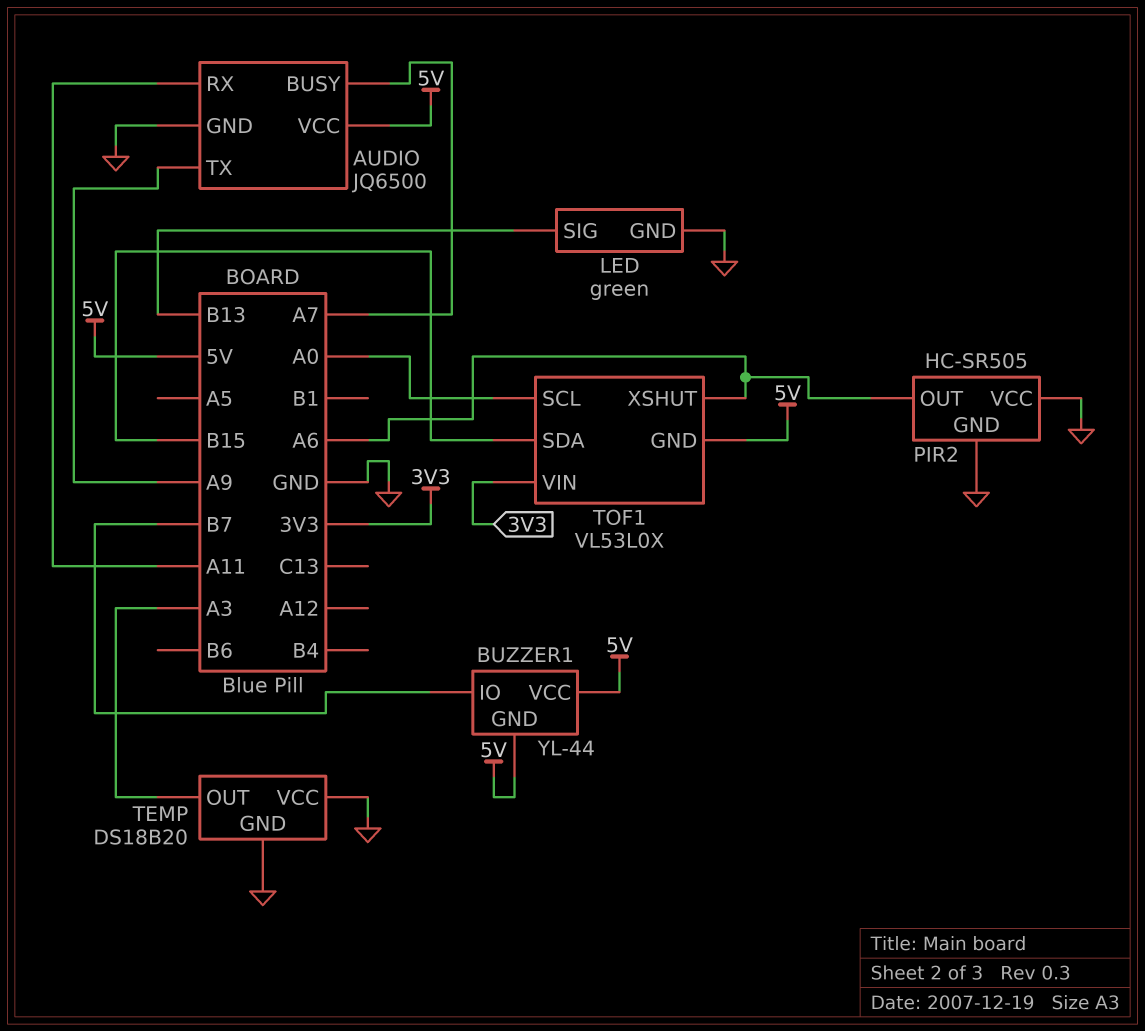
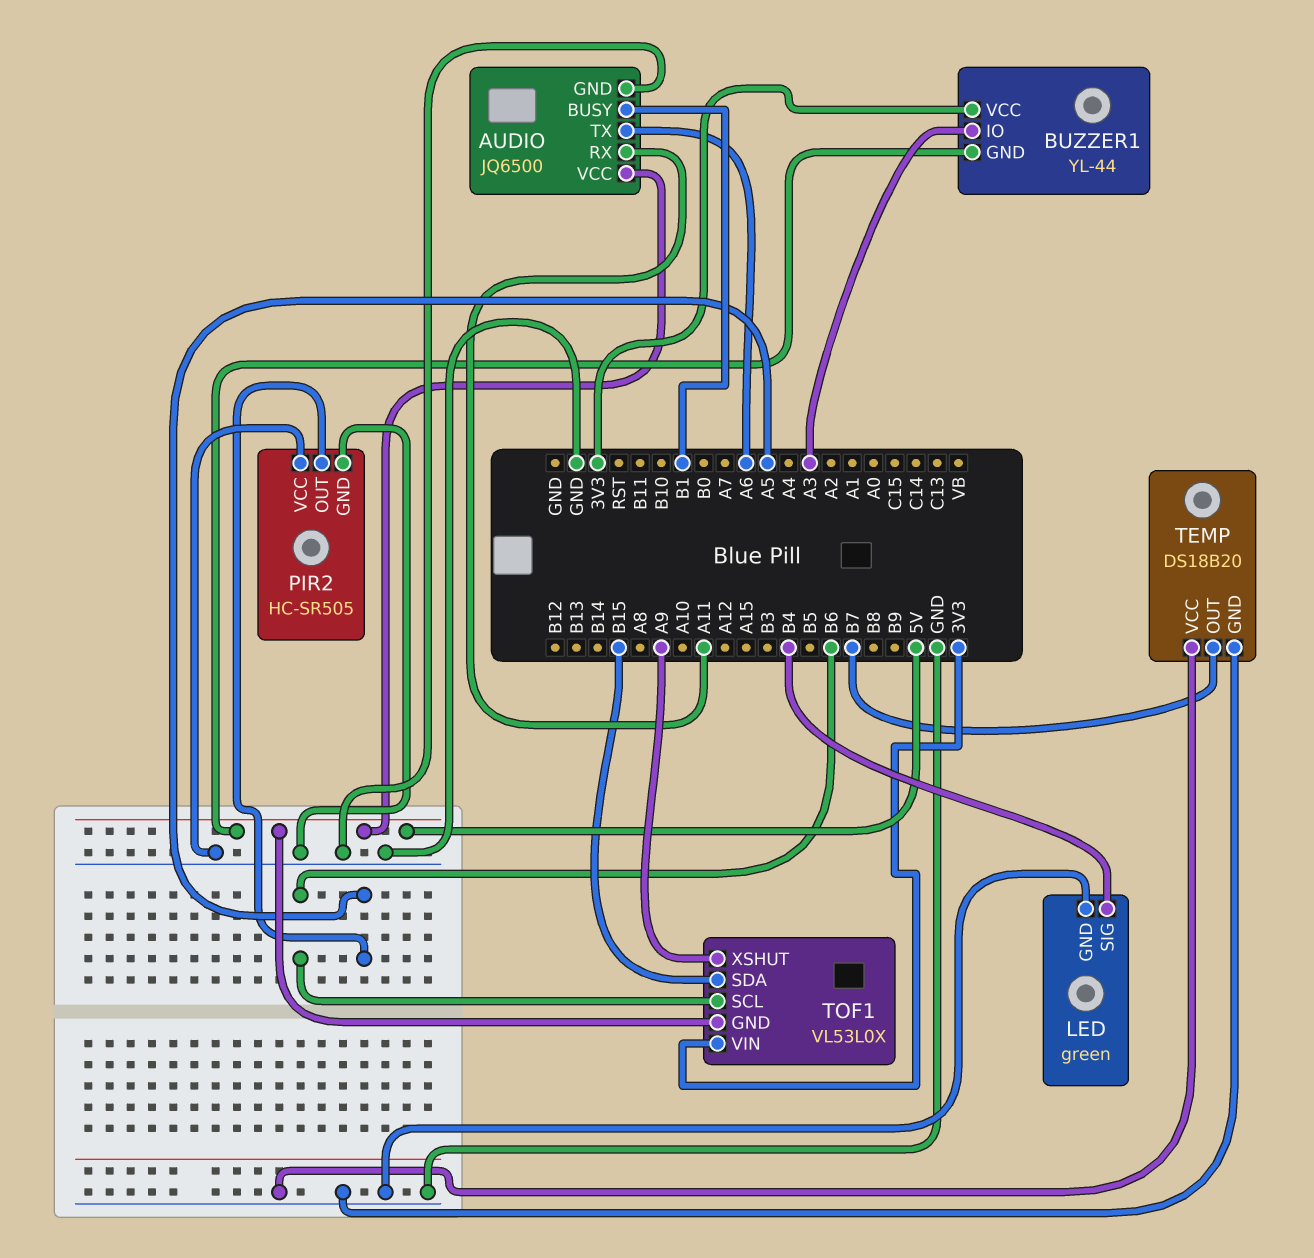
AUDIO pin BUSY: A7 -> B1
AUDIO pin TX: A9 -> A6
BUZZER1 pin IO: B7 -> A3
BUZZER1 pin VCC: 5V -> 3V3
LED pin SIG: B13 -> B4
PIR2 pin OUT: A6 -> A5
TEMP pin OUT: A3 -> B7
TOF1 pin SCL: A0 -> B6
TOF1 pin XSHUT: A6 -> A9

